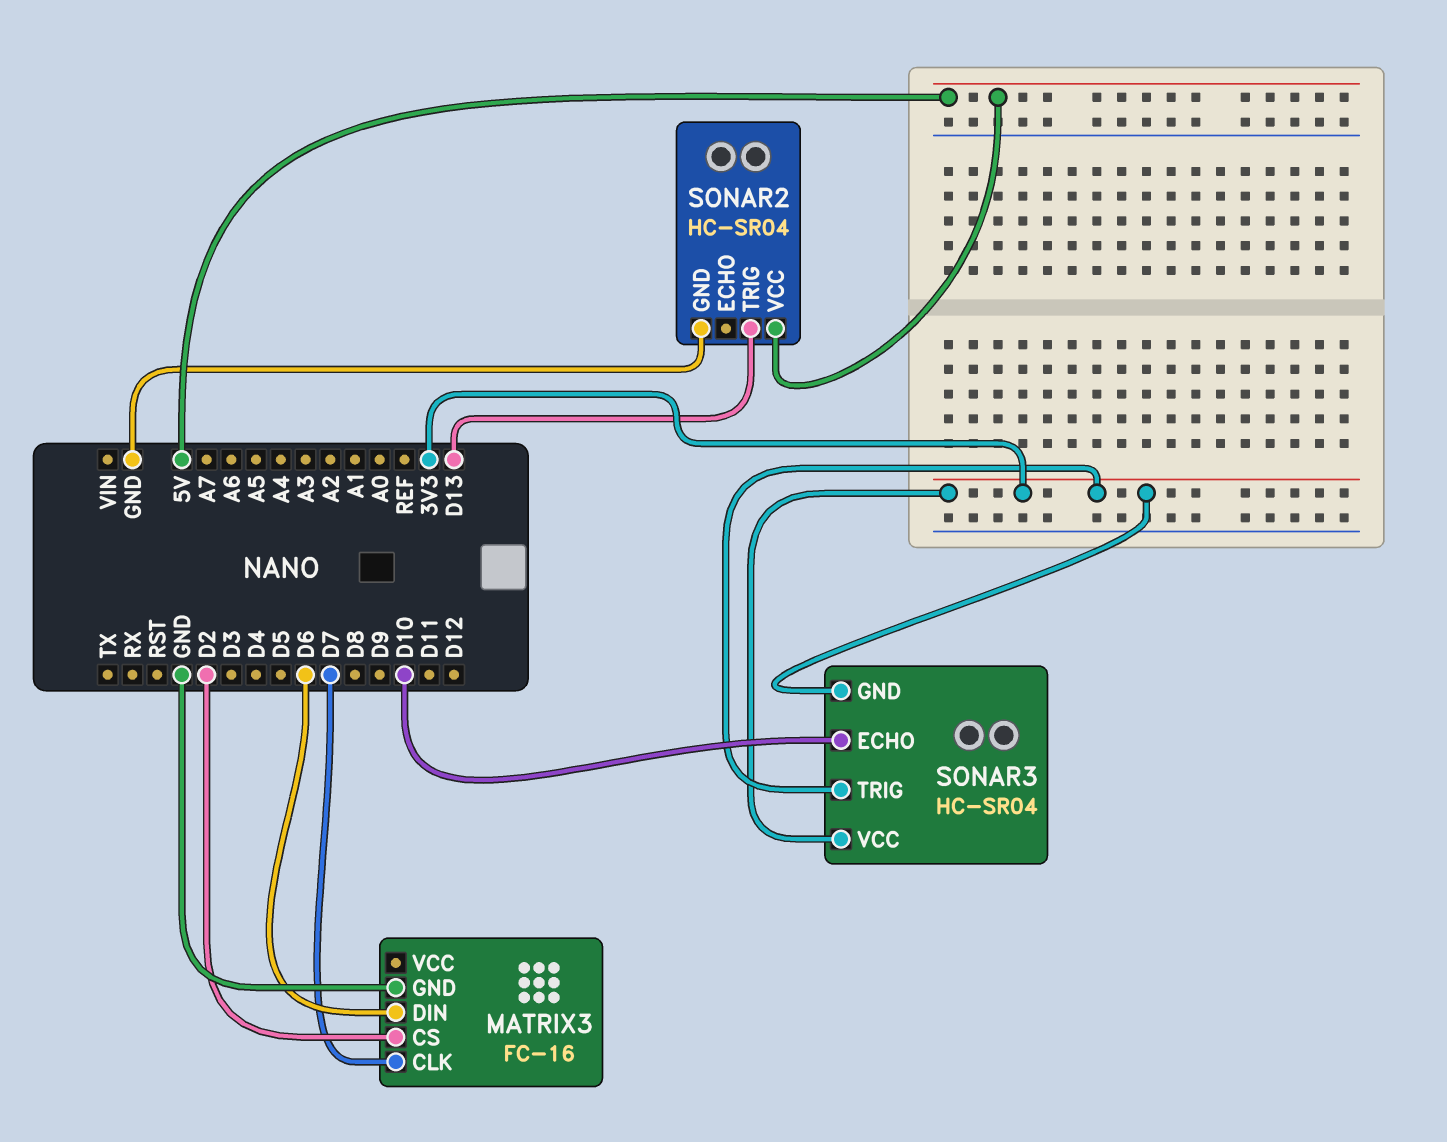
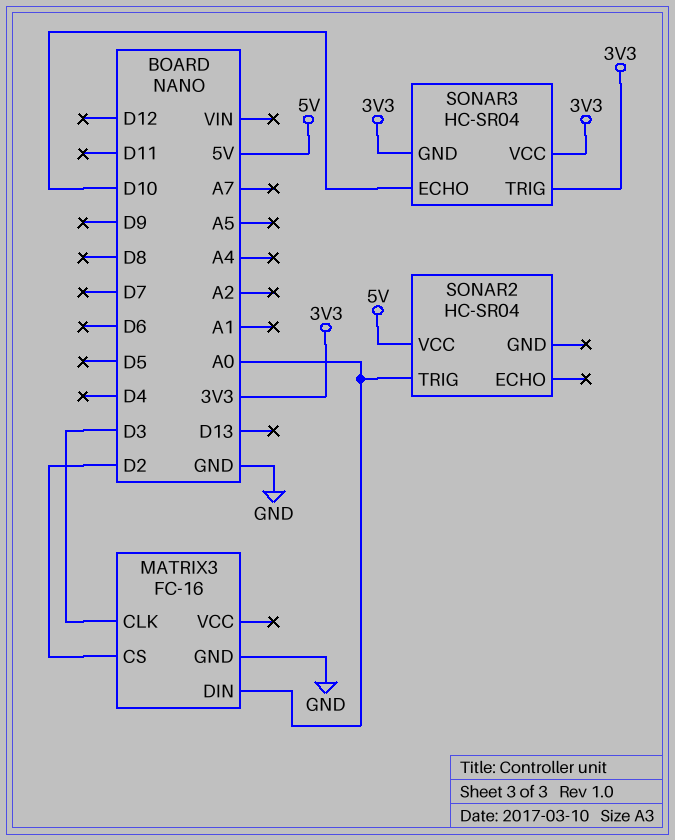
MATRIX3 pin CLK: D7 -> D3
MATRIX3 pin DIN: D6 -> A0
SONAR2 pin GND: GND -> none
SONAR2 pin TRIG: D13 -> A0

